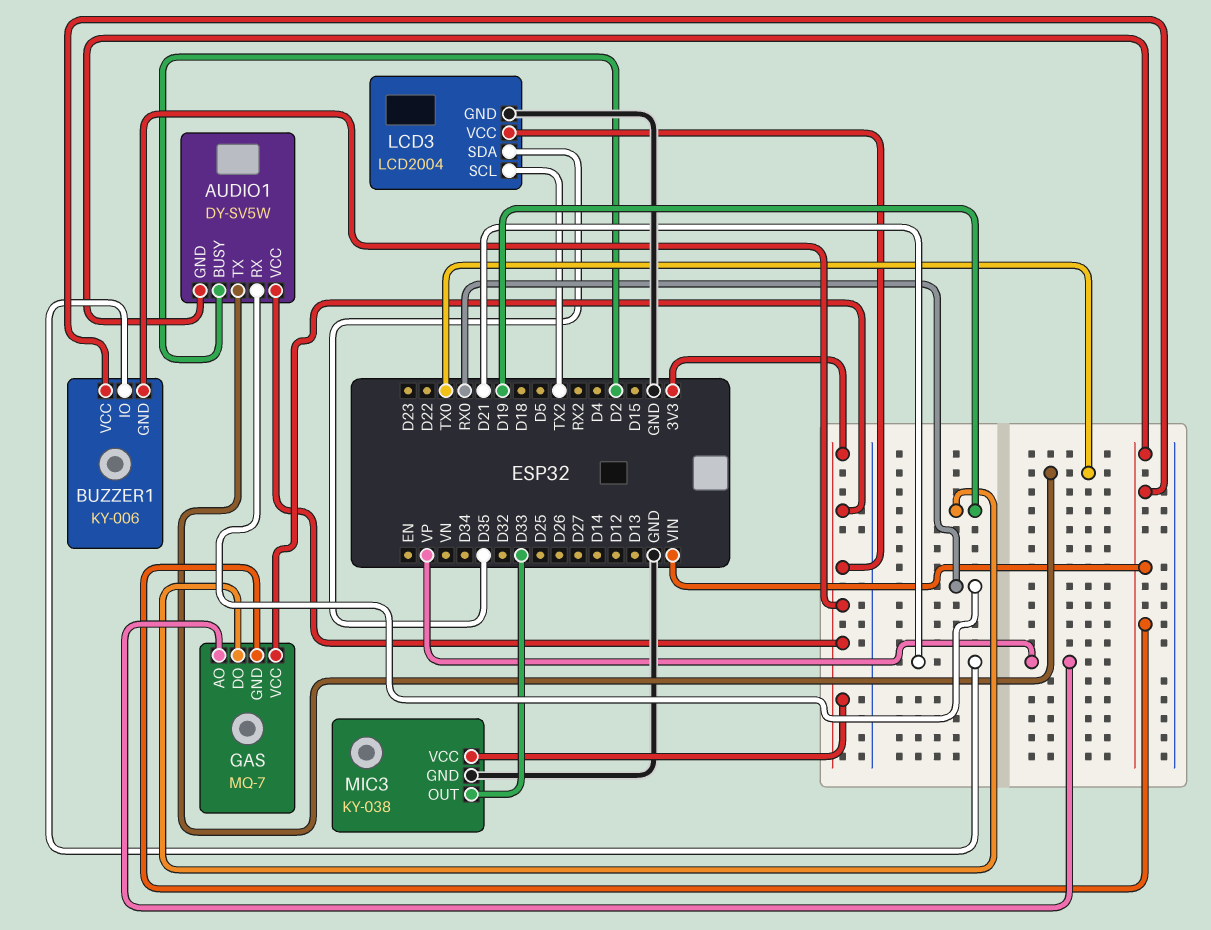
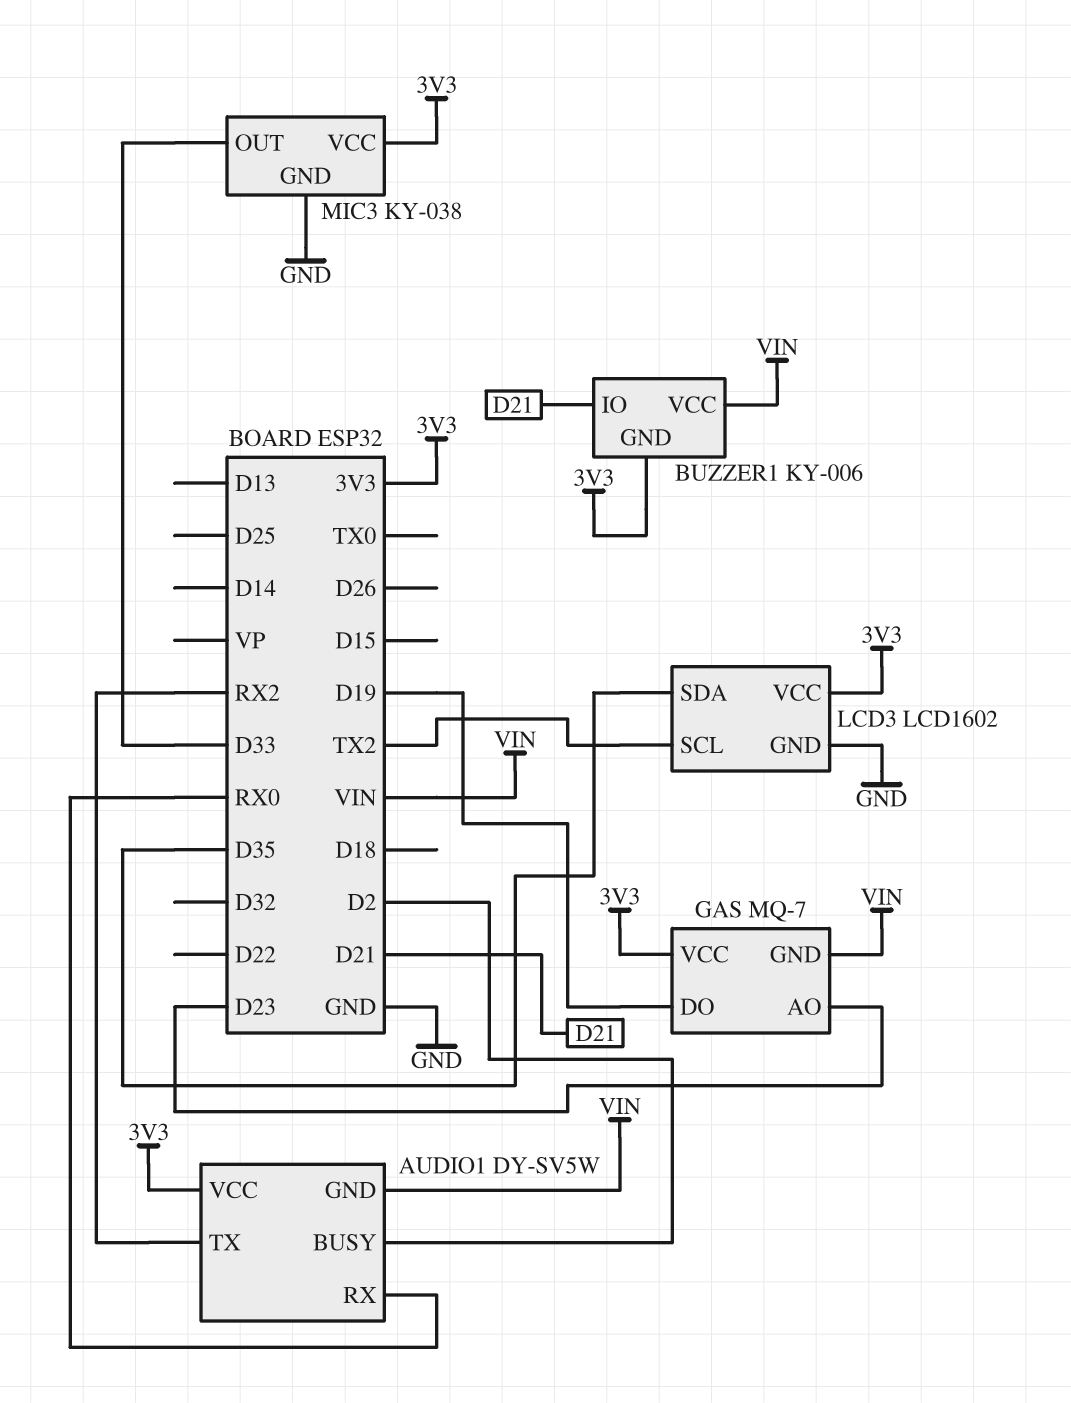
AUDIO1 pin TX: TX0 -> RX2
GAS pin AO: VP -> D23
LCD3: LCD2004 -> LCD1602

